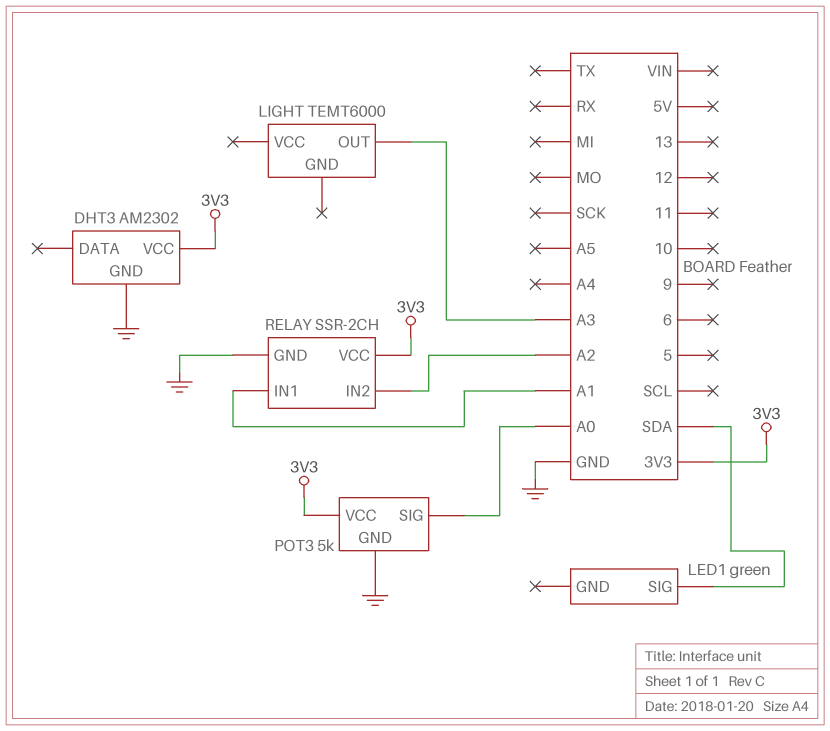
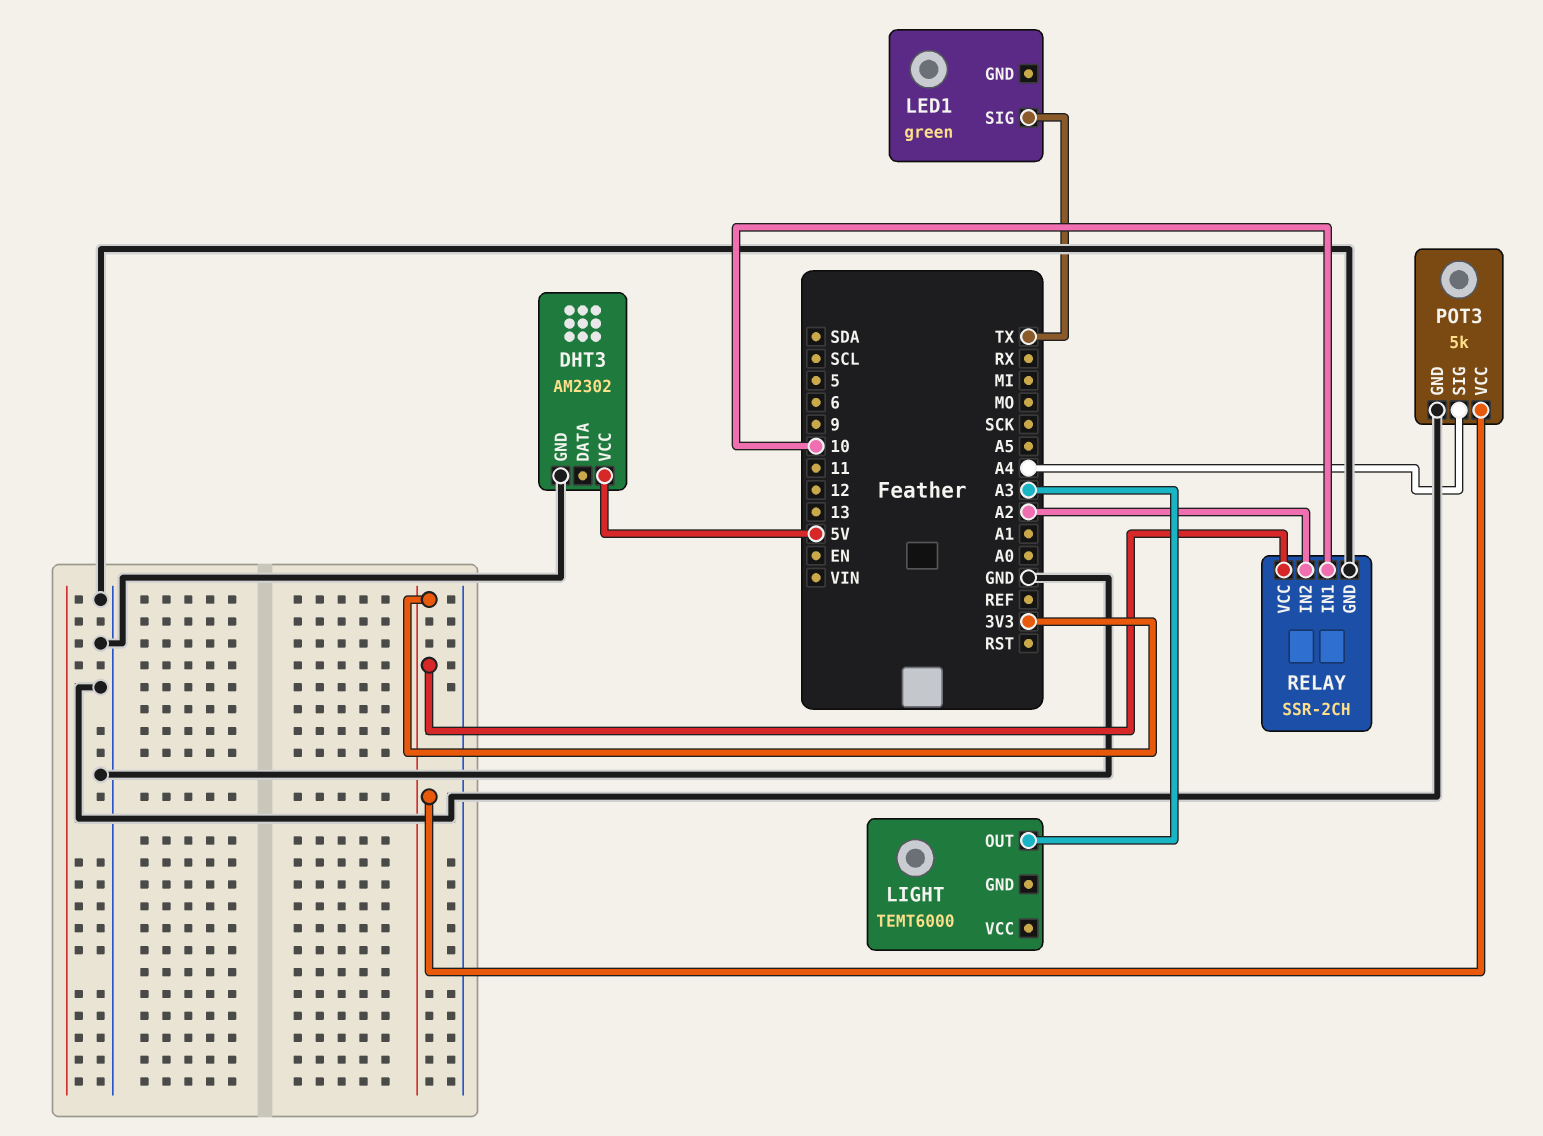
DHT3 pin VCC: 3V3 -> 5V
LED1 pin SIG: SDA -> TX
POT3 pin SIG: A0 -> A4
RELAY pin IN1: A1 -> 10

